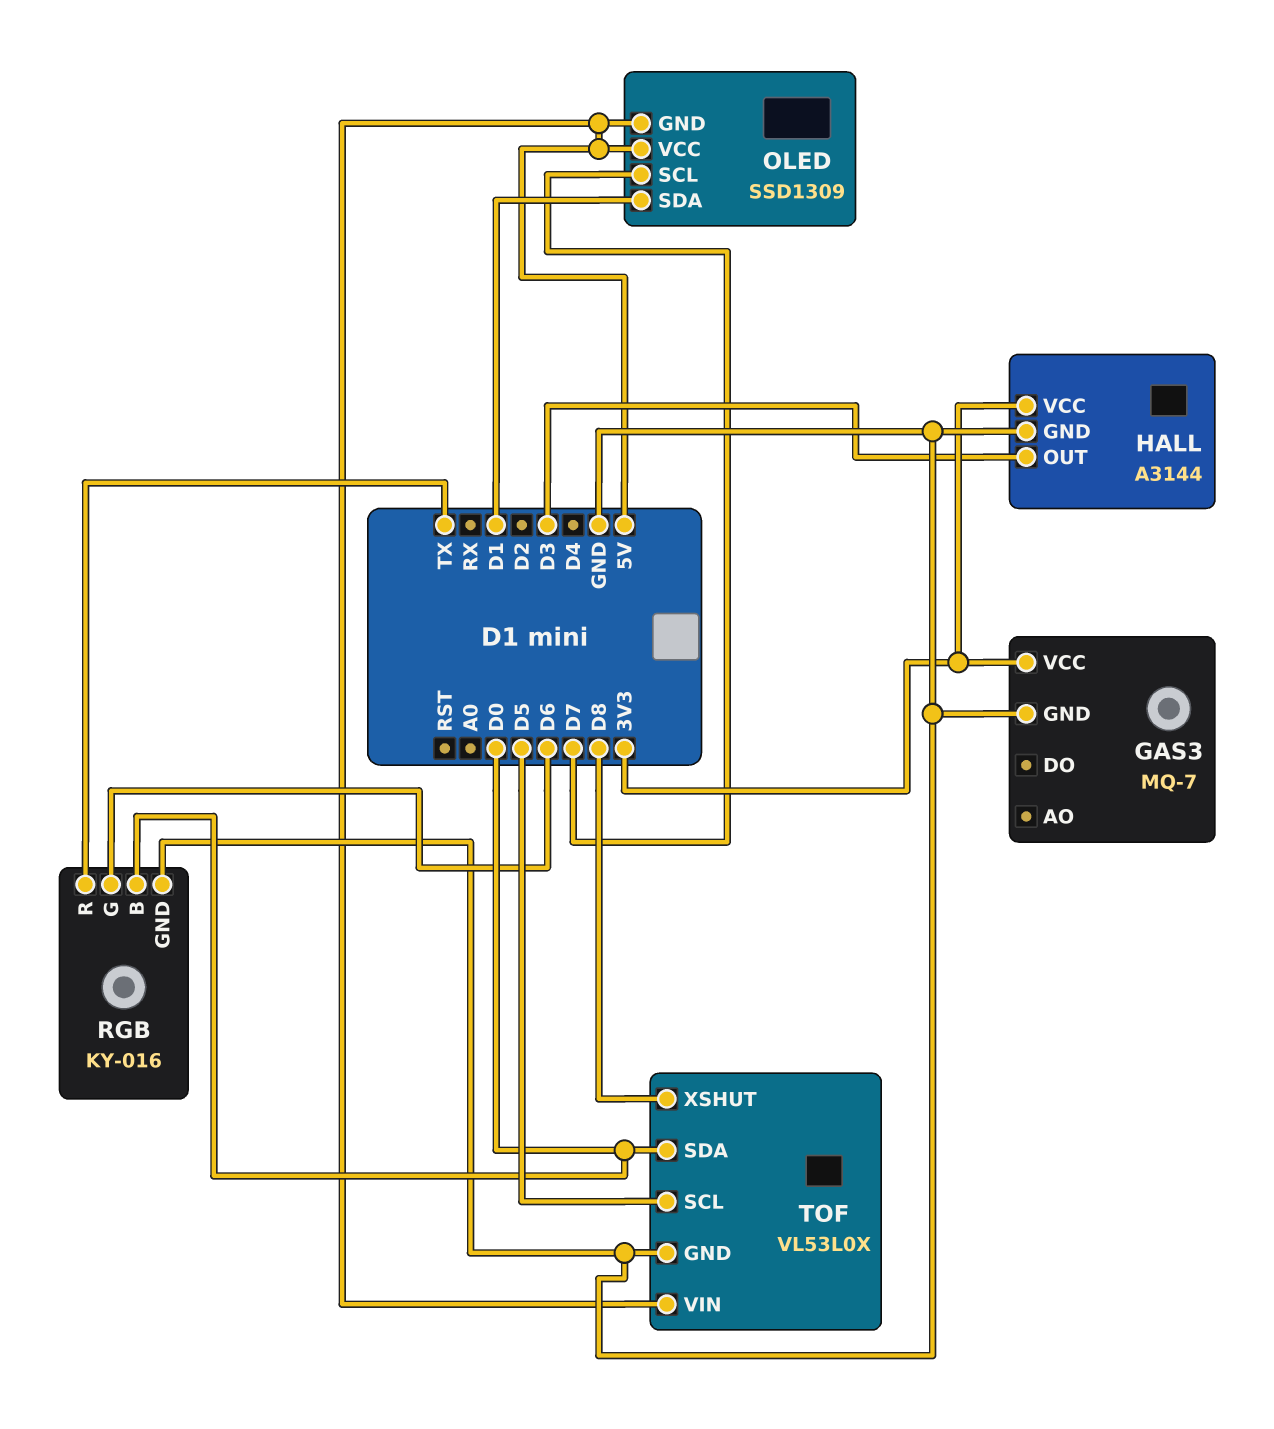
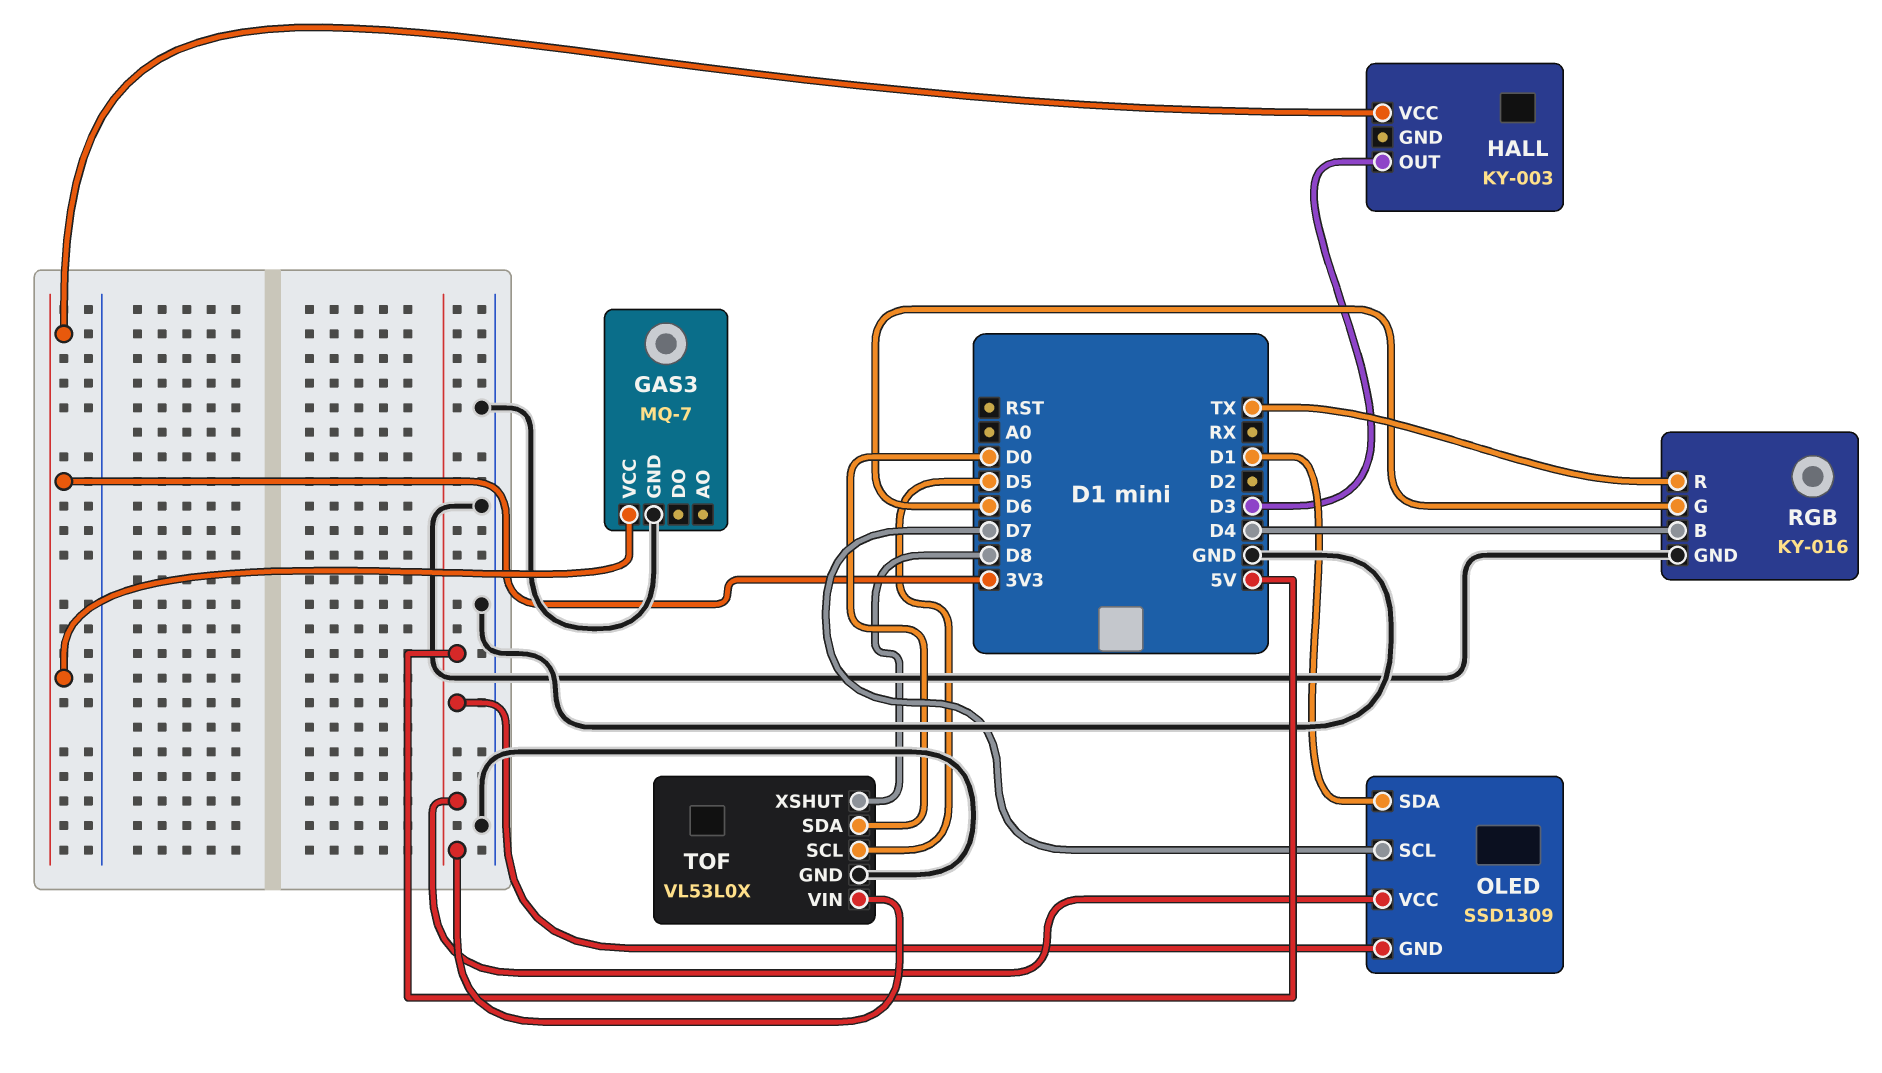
HALL: A3144 -> KY-003
HALL pin GND: GND -> none
RGB pin B: D0 -> D4

